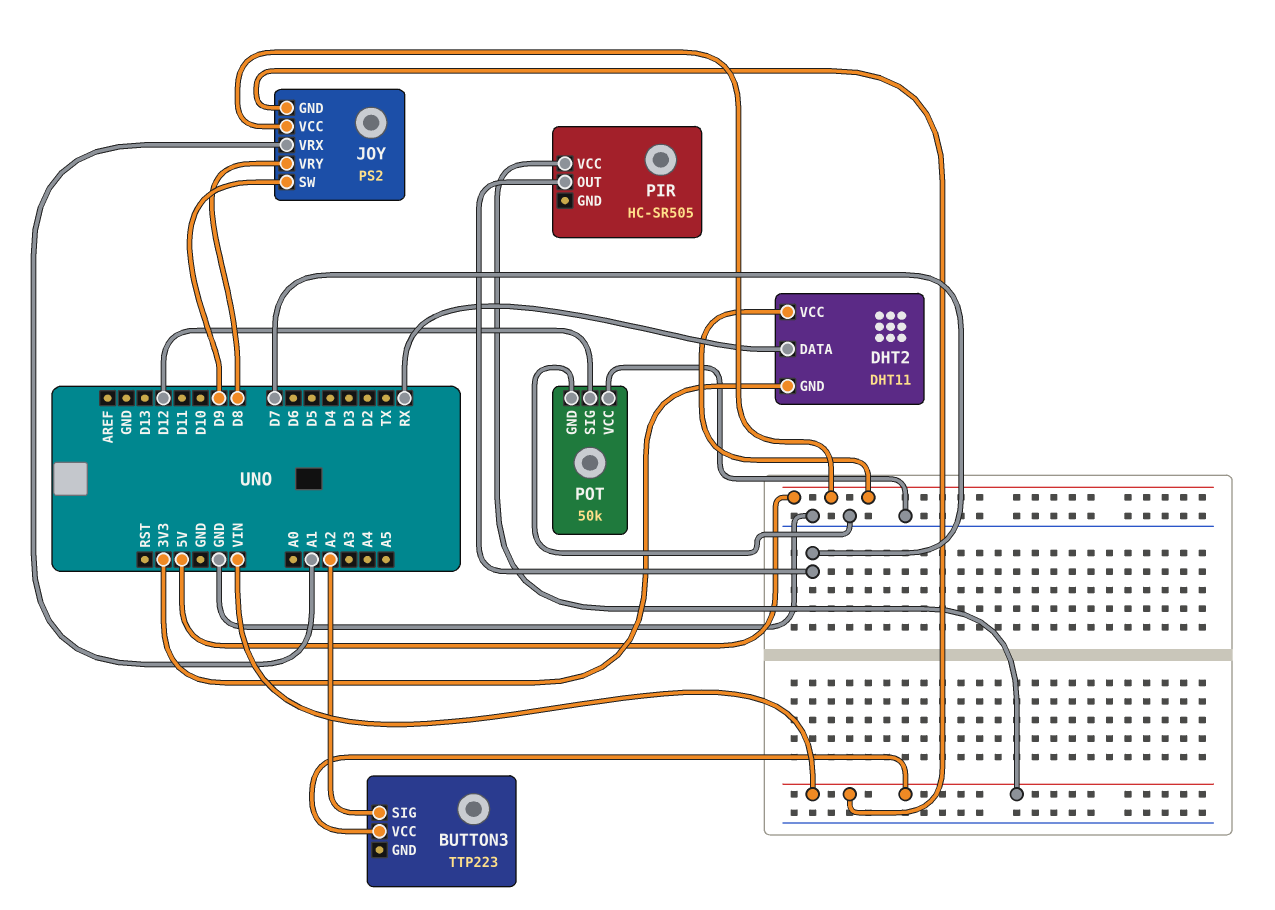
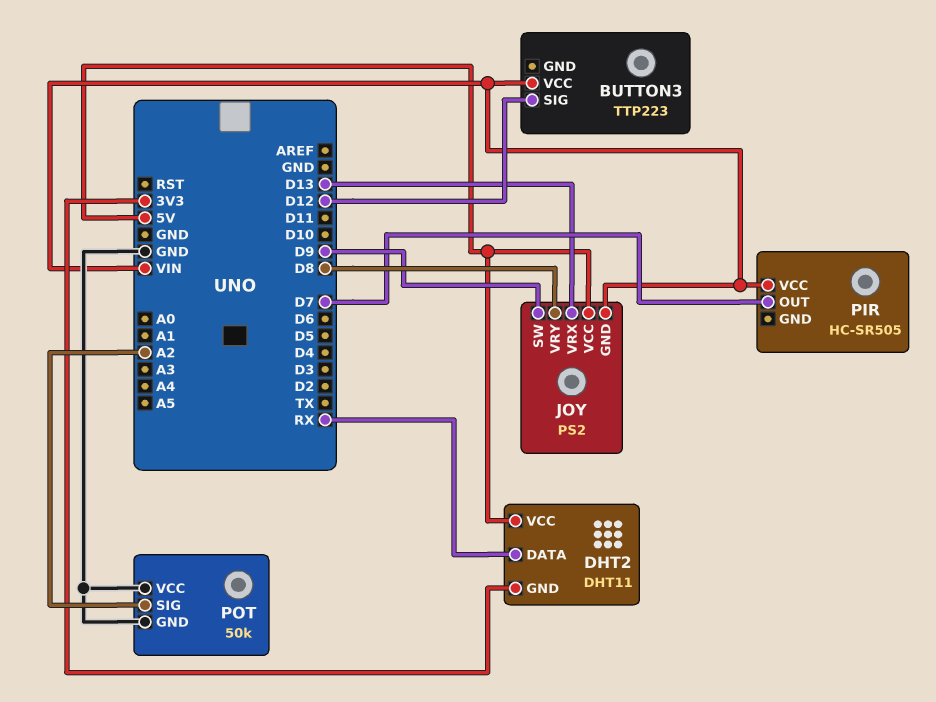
BUTTON3 pin SIG: A2 -> D12
JOY pin VRX: A1 -> D13
POT pin SIG: D12 -> A2

